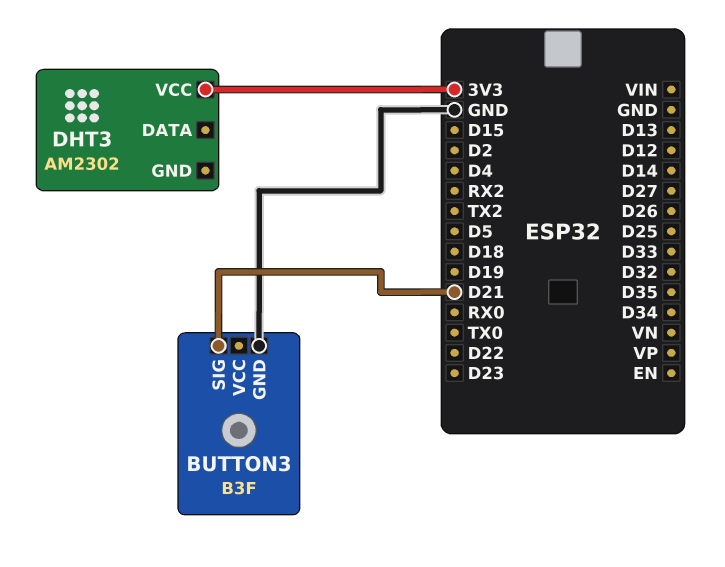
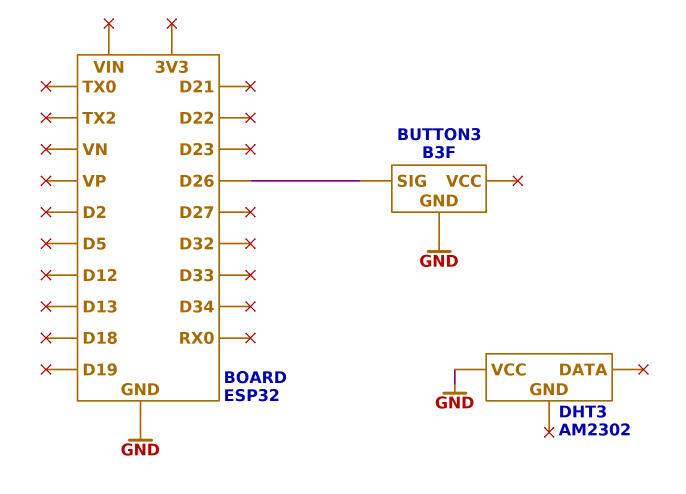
BUTTON3 pin SIG: D21 -> D26
DHT3 pin VCC: 3V3 -> GND

